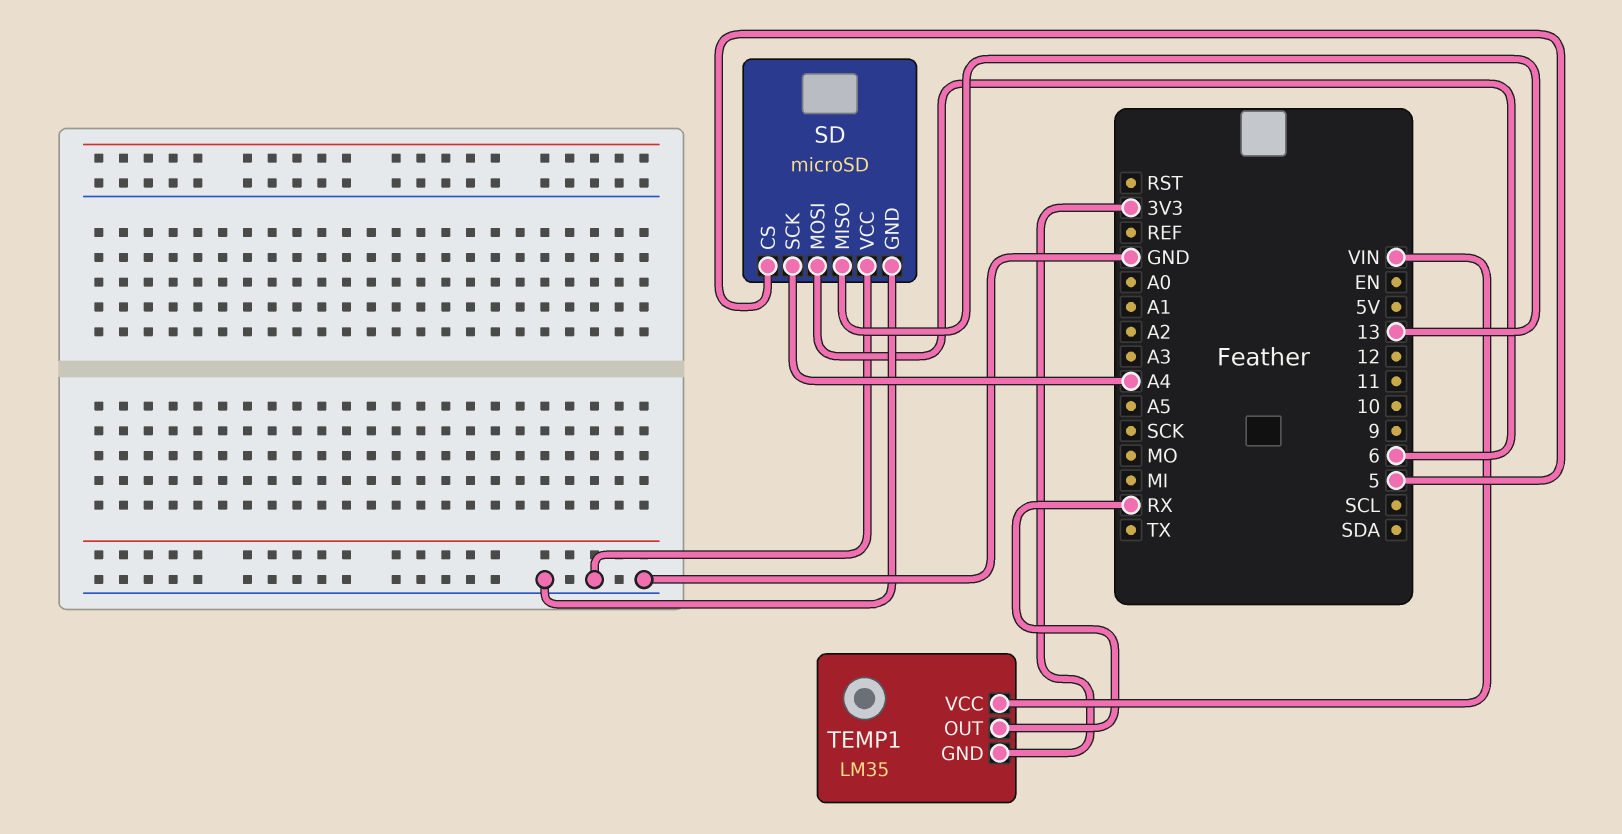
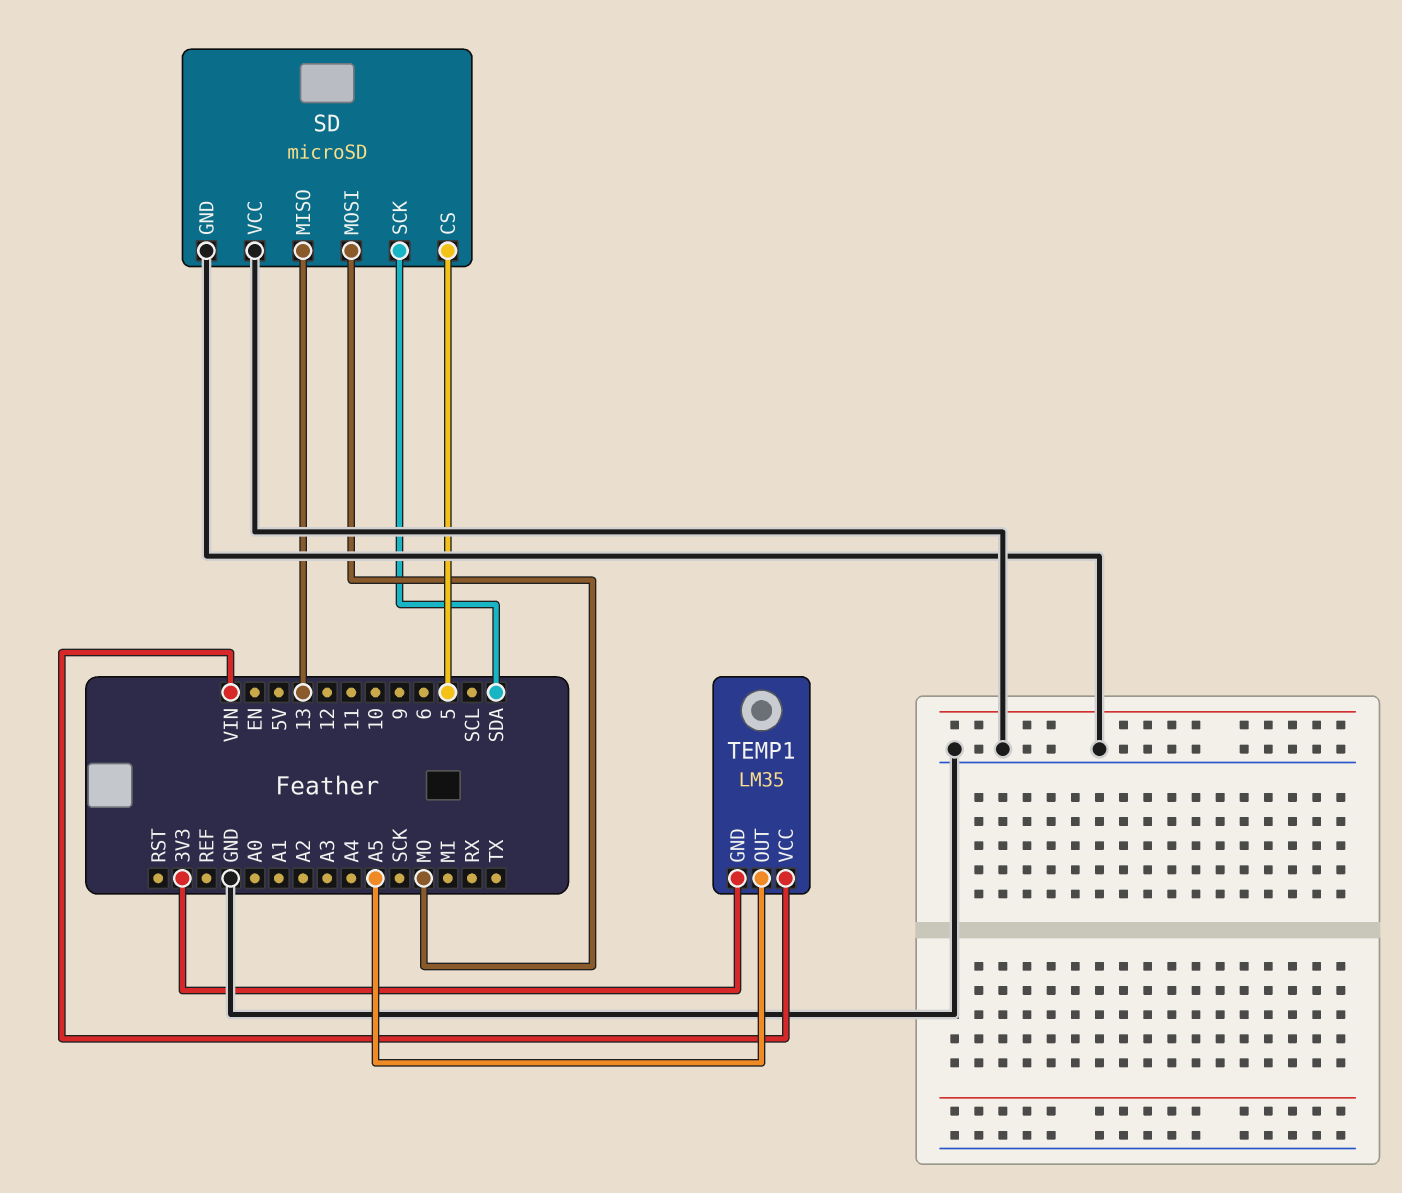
SD pin MOSI: 6 -> MO
SD pin SCK: A4 -> SDA
TEMP1 pin OUT: RX -> A5

